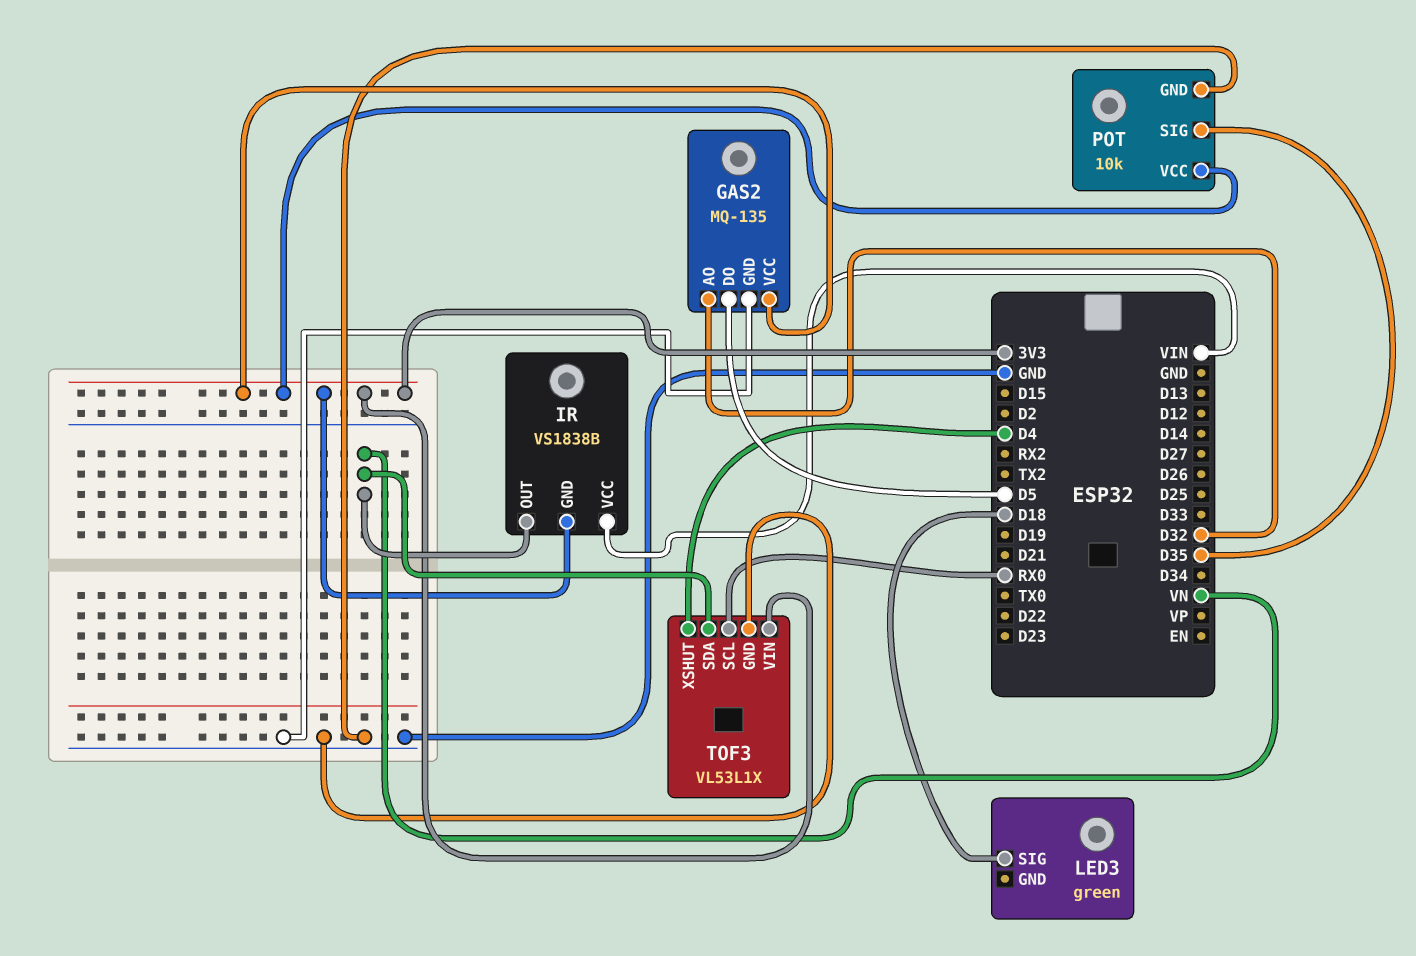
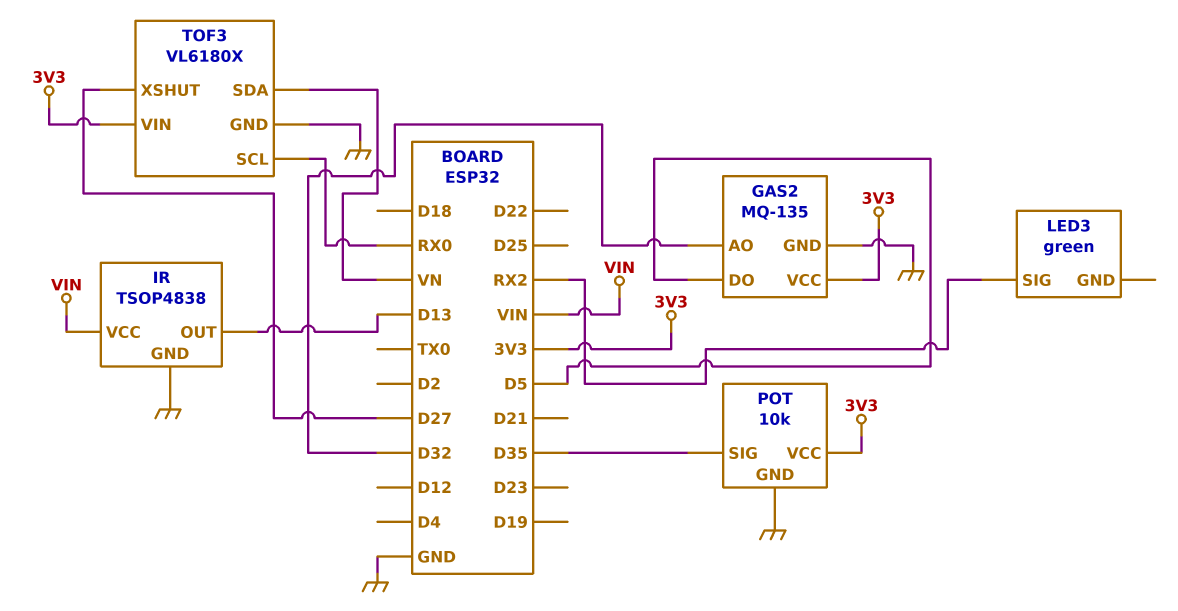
IR: VS1838B -> TSOP4838
IR pin GND: 3V3 -> GND
IR pin OUT: VN -> D13
LED3 pin SIG: D18 -> RX2
TOF3: VL53L1X -> VL6180X
TOF3 pin XSHUT: D4 -> D27

